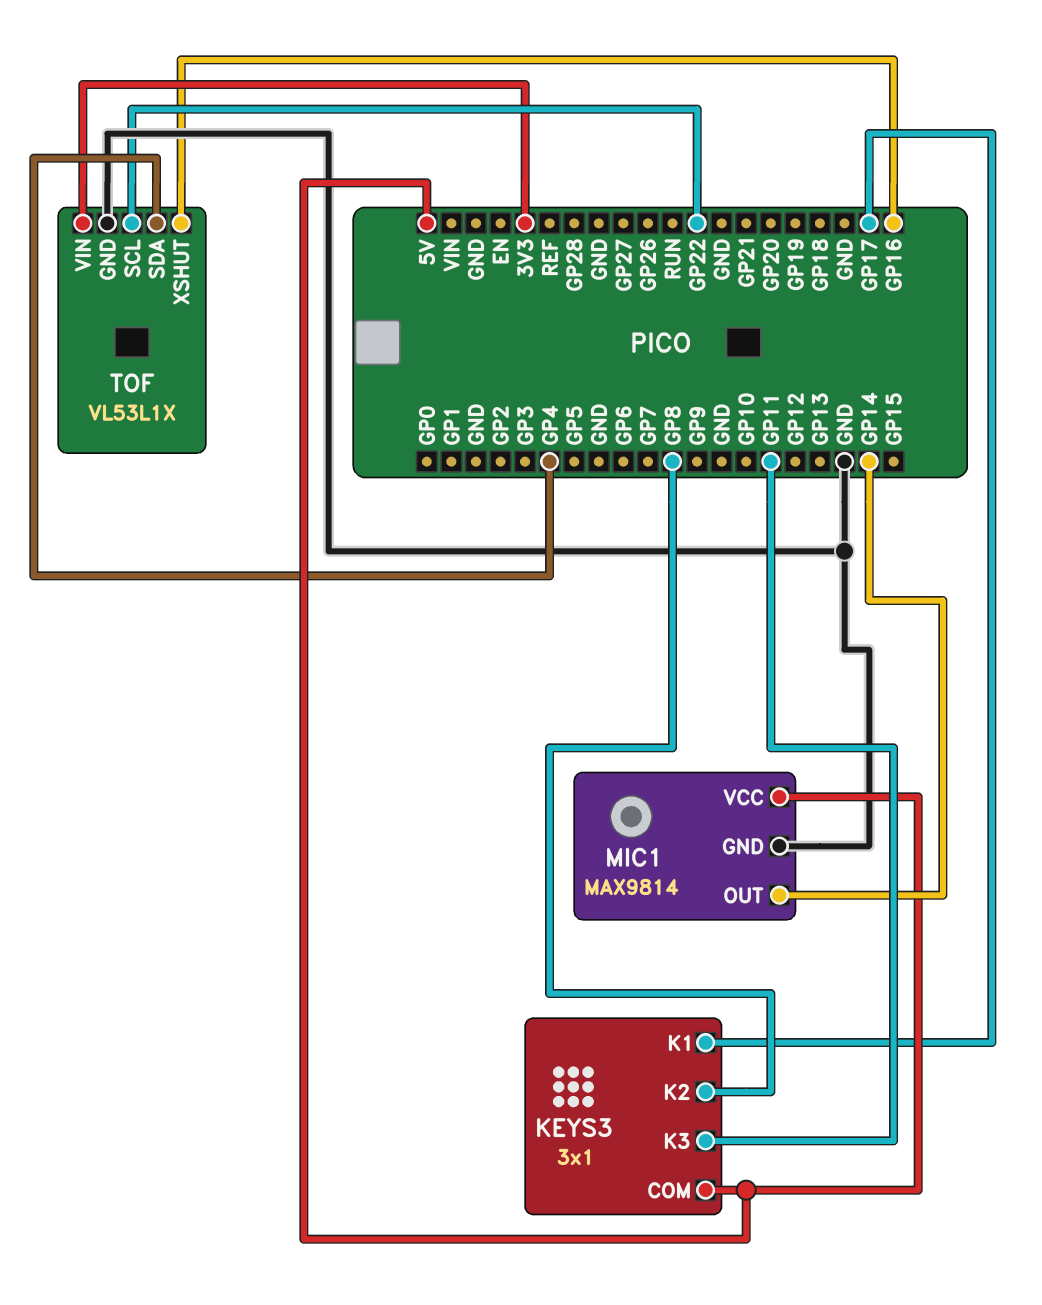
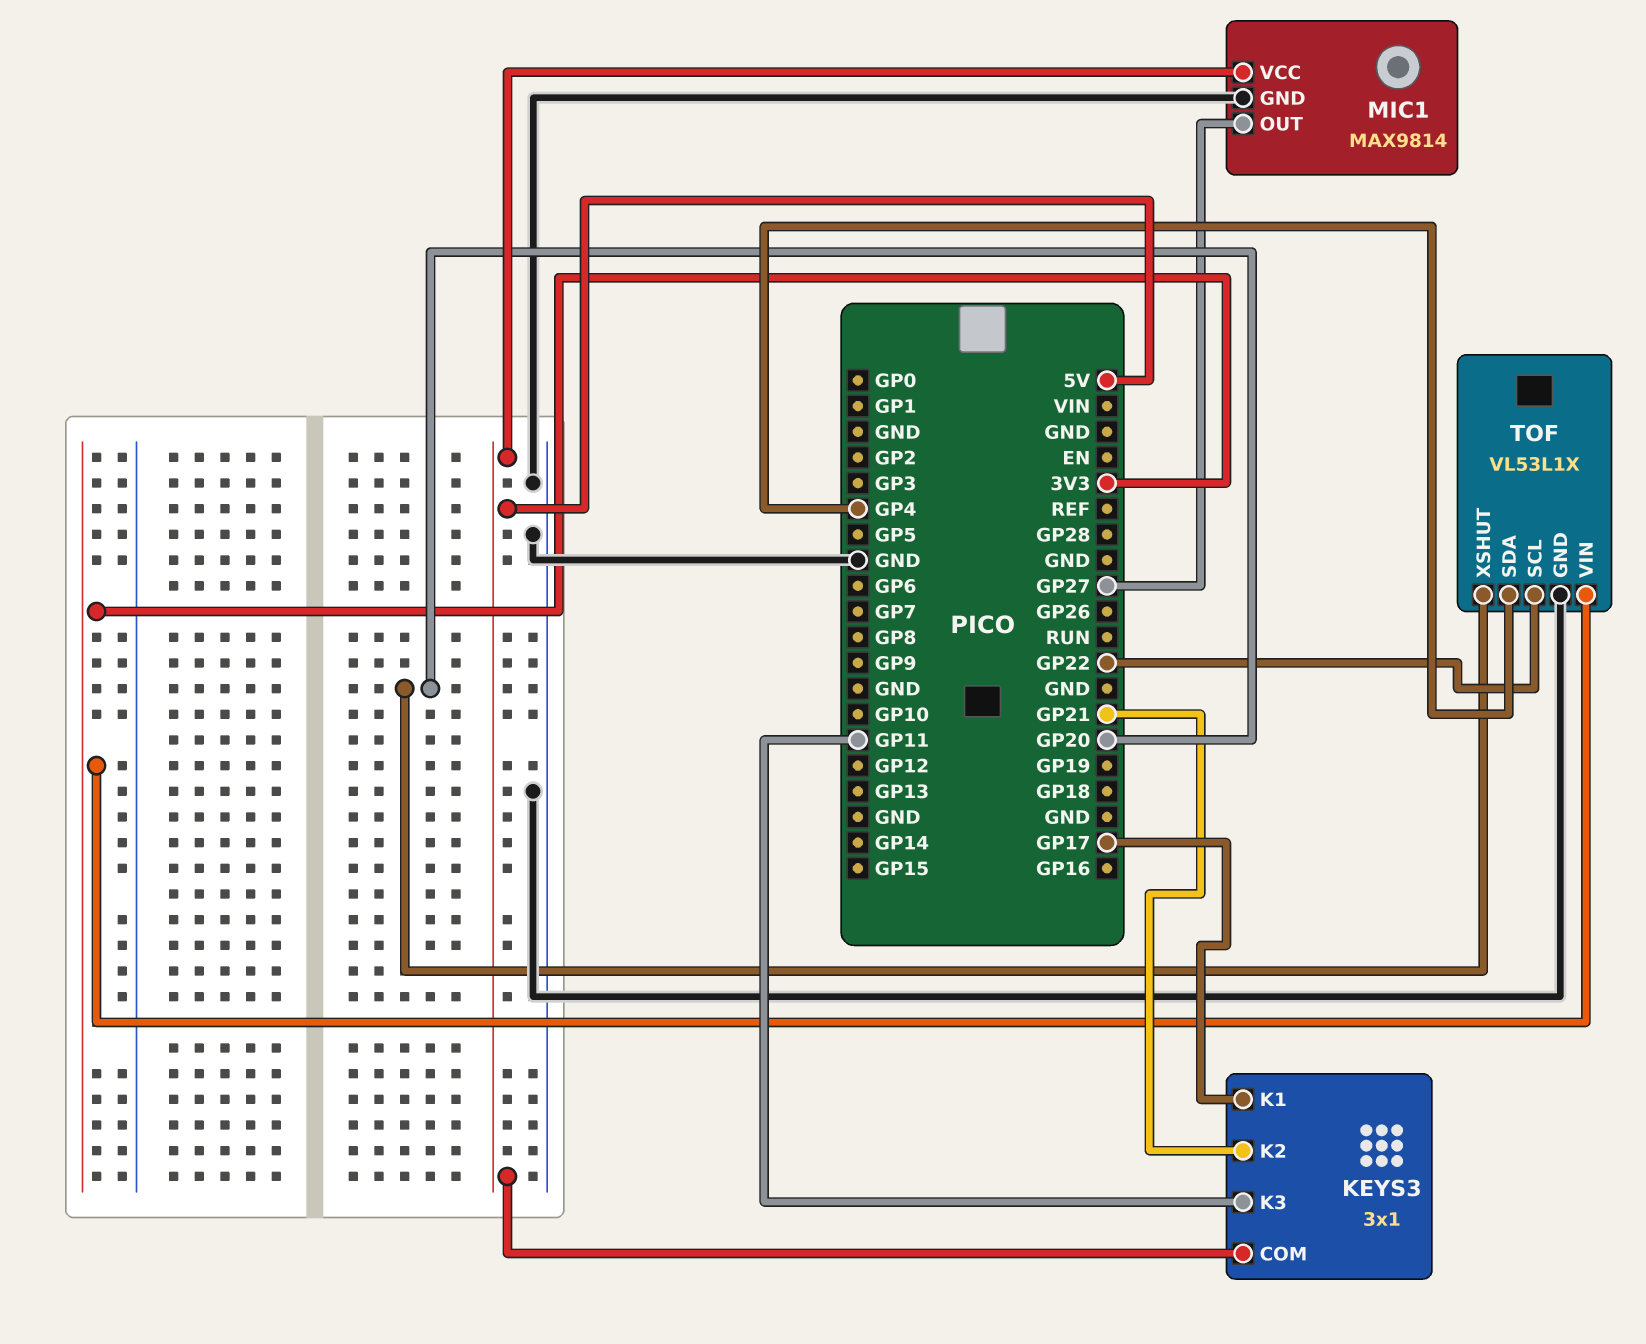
KEYS3 pin K2: GP8 -> GP21
MIC1 pin OUT: GP14 -> GP27
TOF pin XSHUT: GP16 -> GP20

